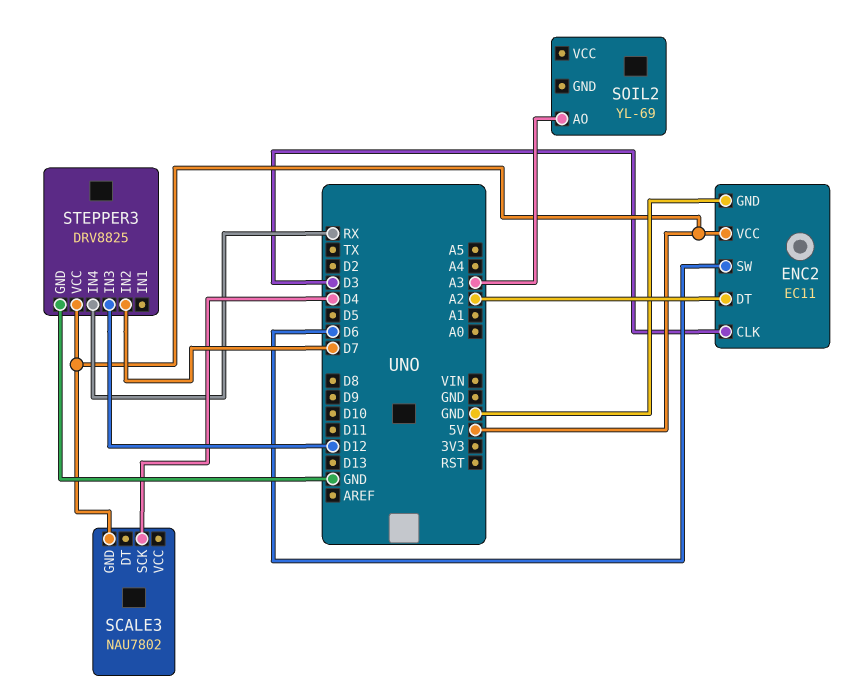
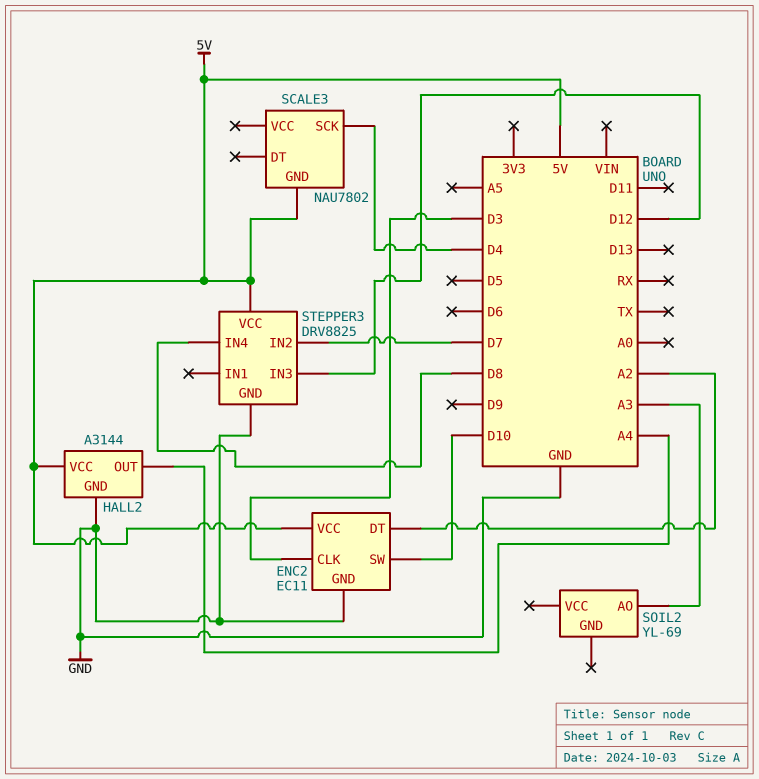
ENC2 pin SW: D6 -> D10
HALL2: none -> A3144
HALL2 pin GND: none -> GND
HALL2 pin OUT: none -> A4
HALL2 pin VCC: none -> 5V
STEPPER3 pin IN4: RX -> D8

